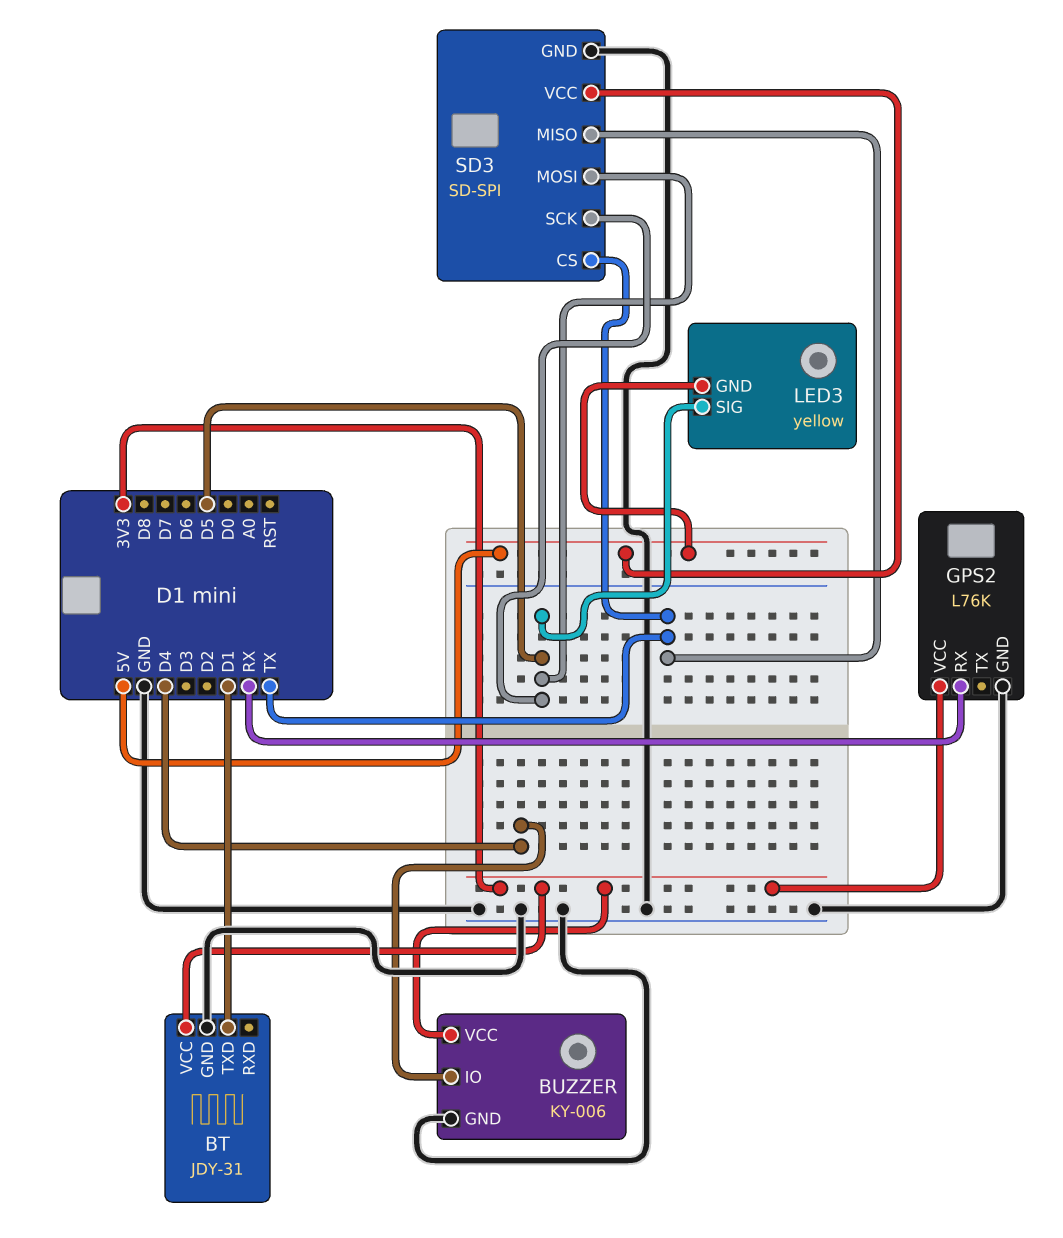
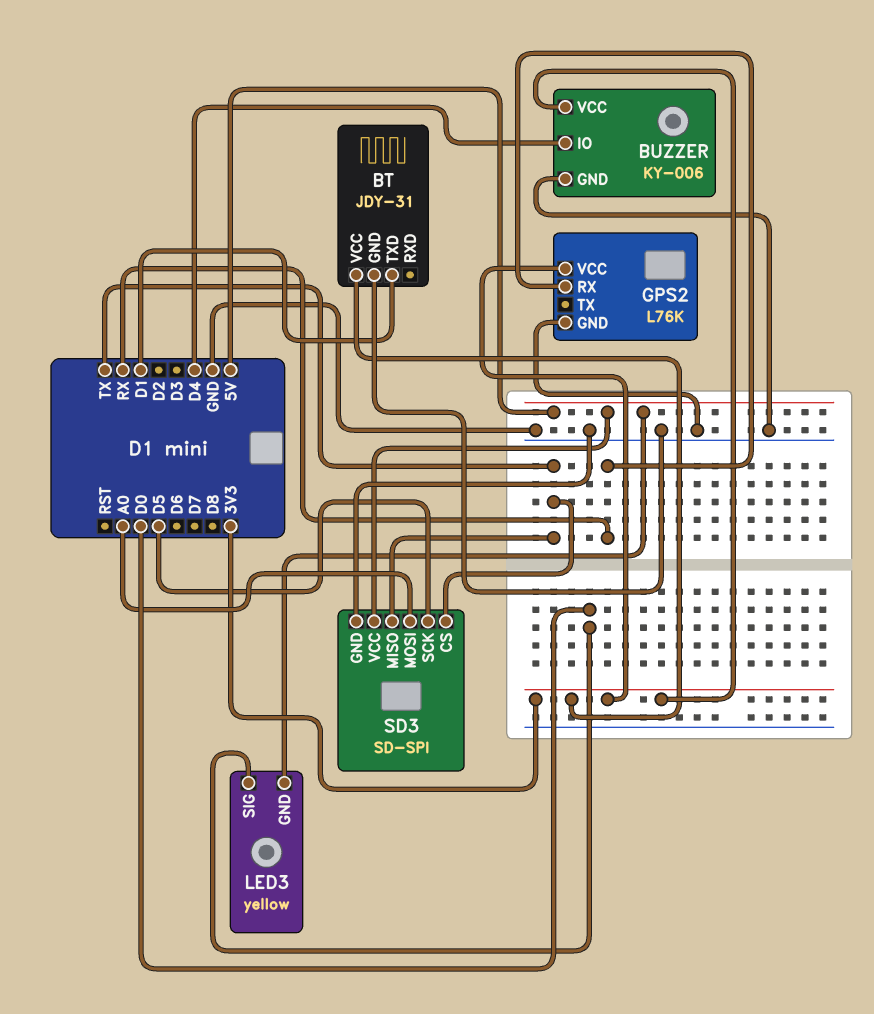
LED3 pin SIG: D5 -> D0
SD3 pin MOSI: D5 -> A0

